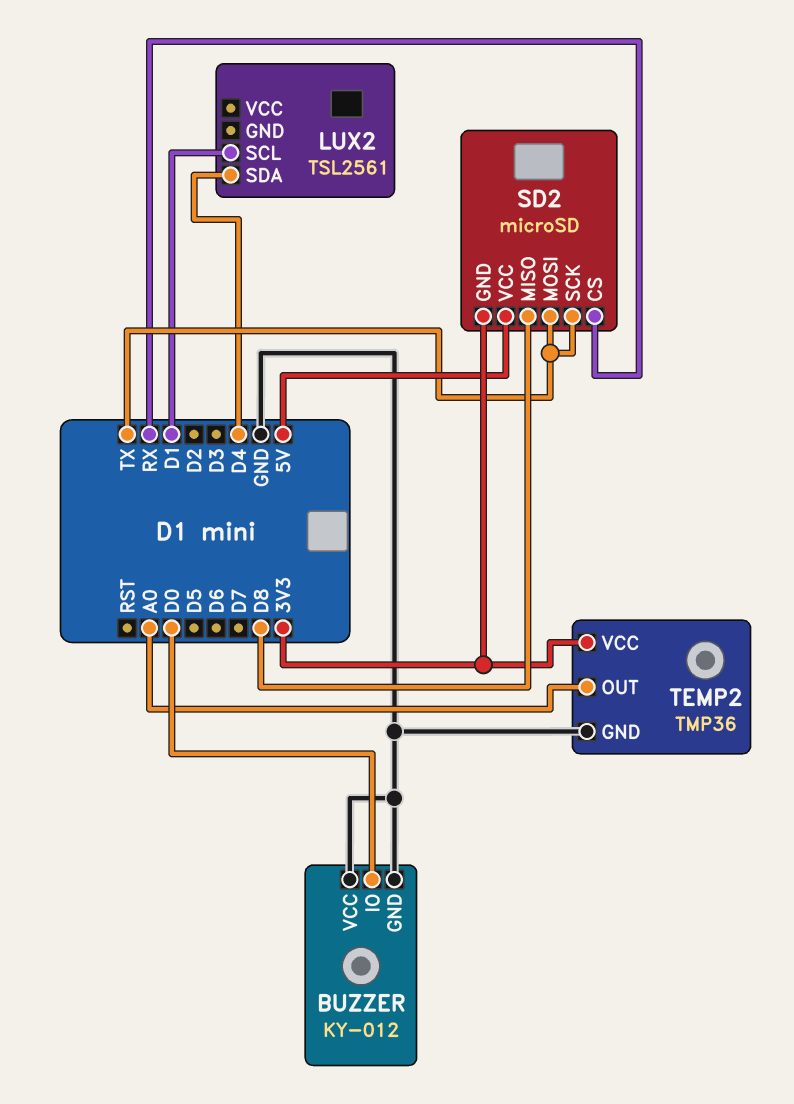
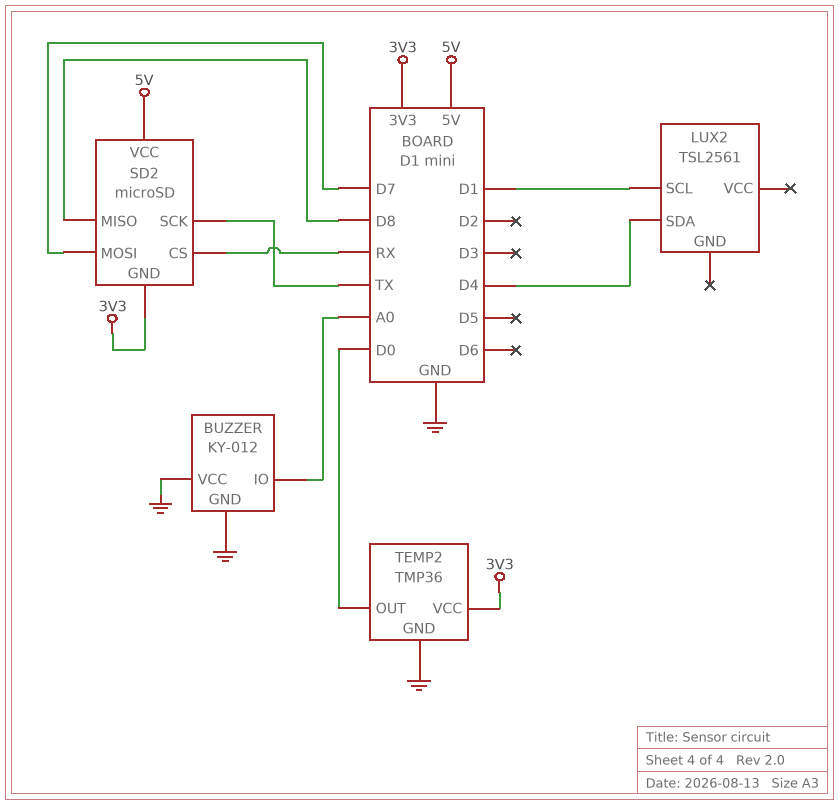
BUZZER pin IO: D0 -> A0
SD2 pin MOSI: TX -> D7
TEMP2 pin OUT: A0 -> D0

